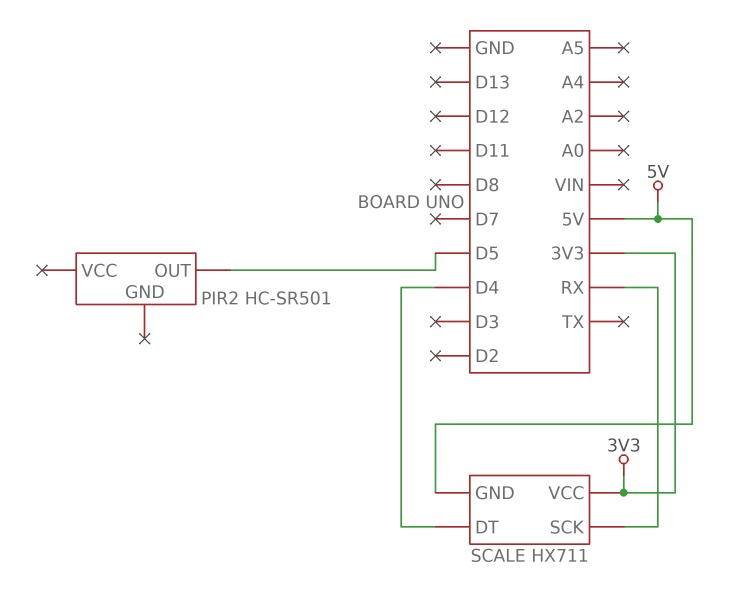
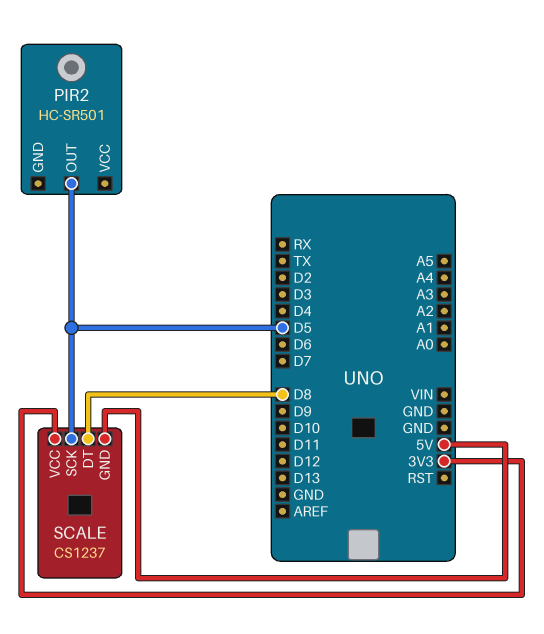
SCALE: HX711 -> CS1237
SCALE pin DT: D4 -> D8
SCALE pin SCK: RX -> D5

